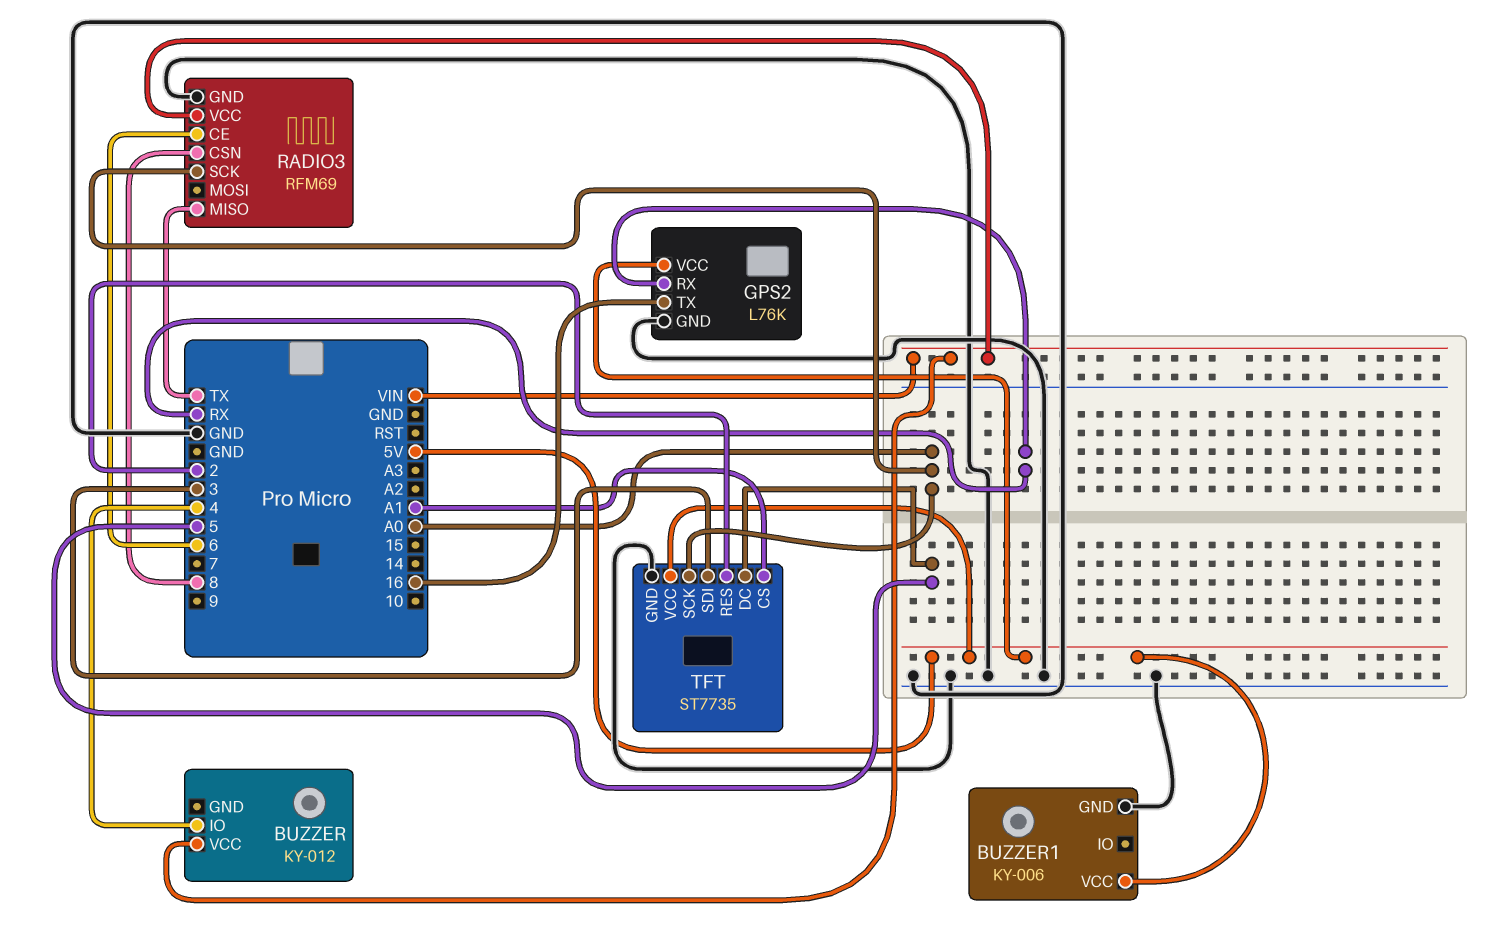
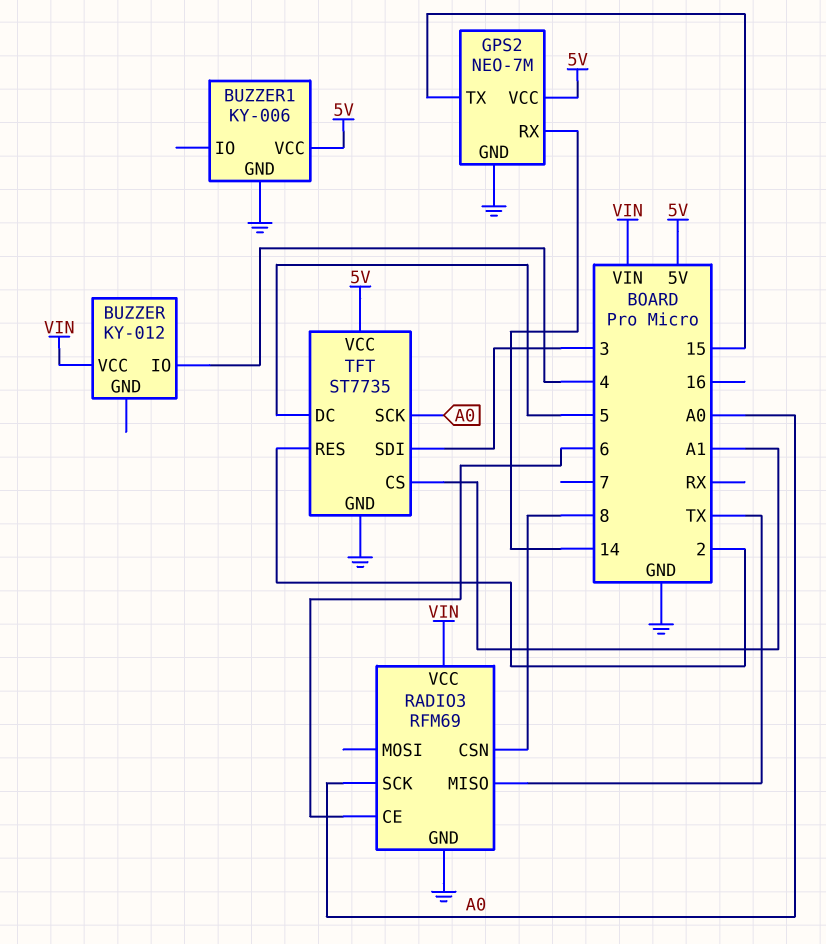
GPS2: L76K -> NEO-7M
GPS2 pin RX: RX -> 14
GPS2 pin TX: 16 -> 15

